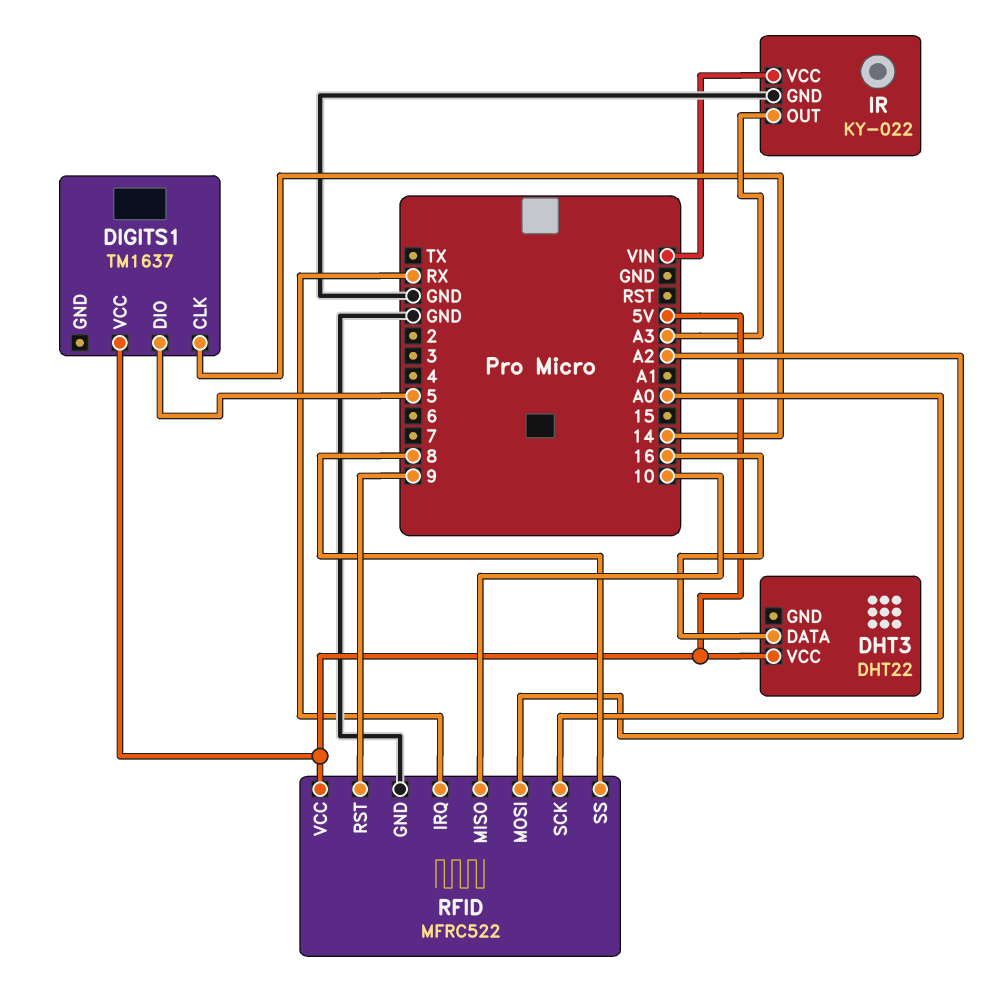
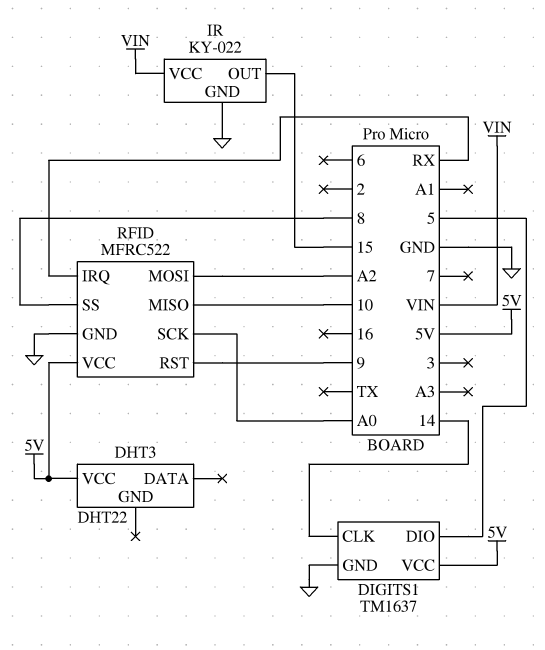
DHT3 pin DATA: 16 -> none
DIGITS1 pin GND: none -> GND
IR pin OUT: A3 -> 15

